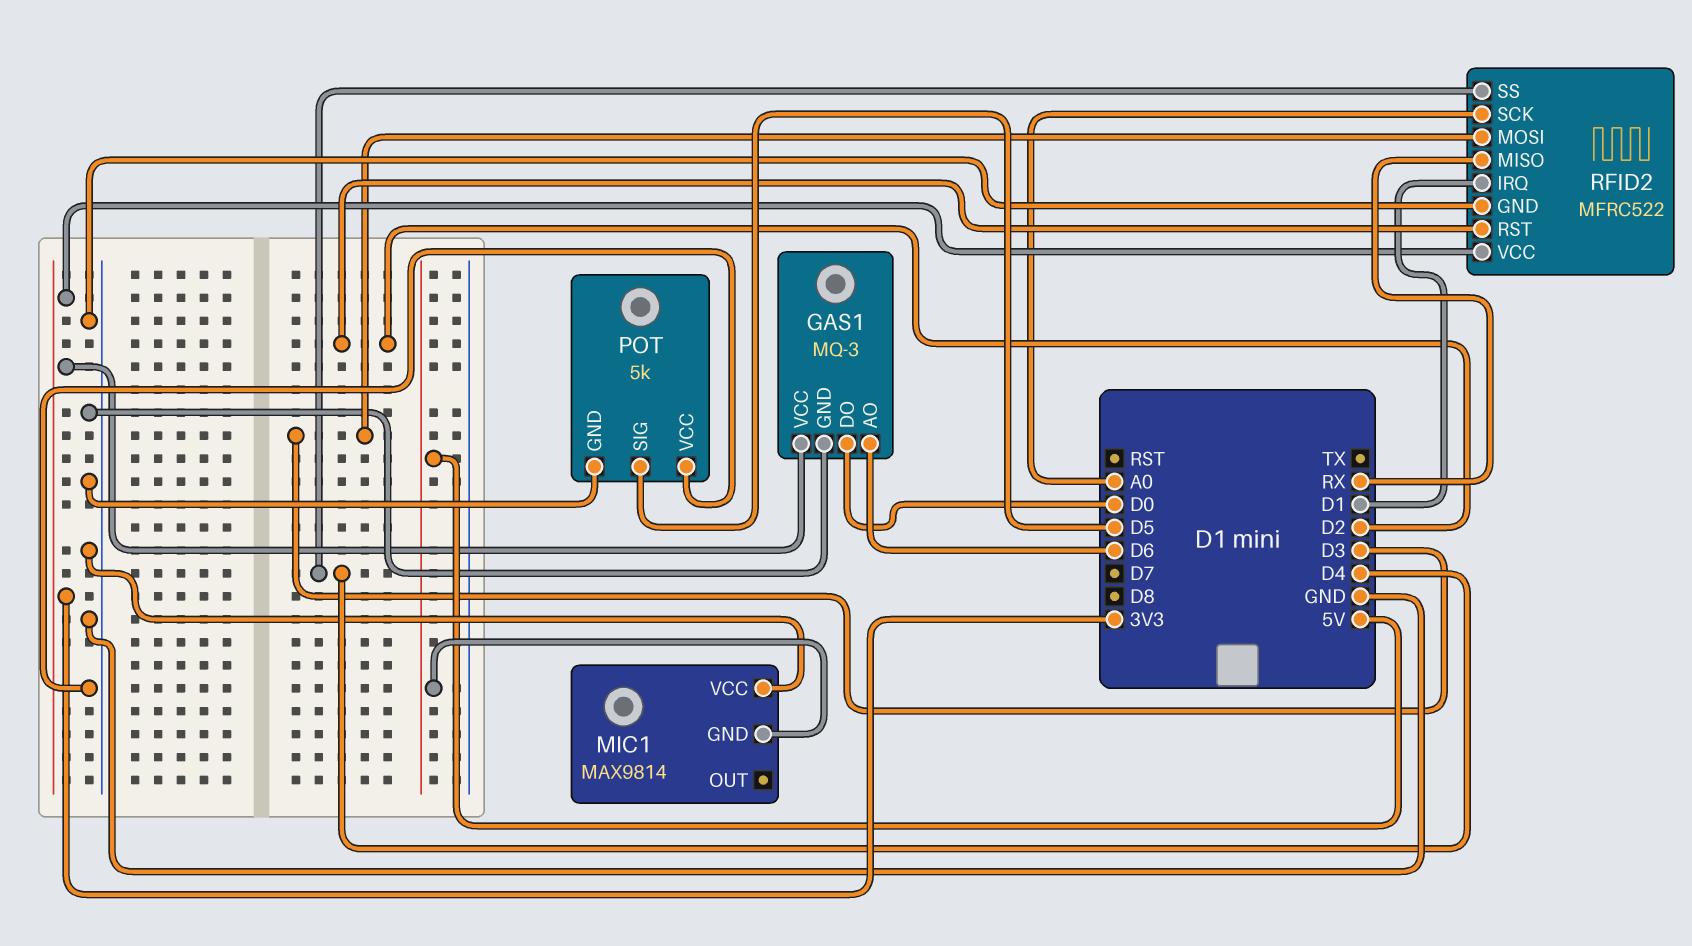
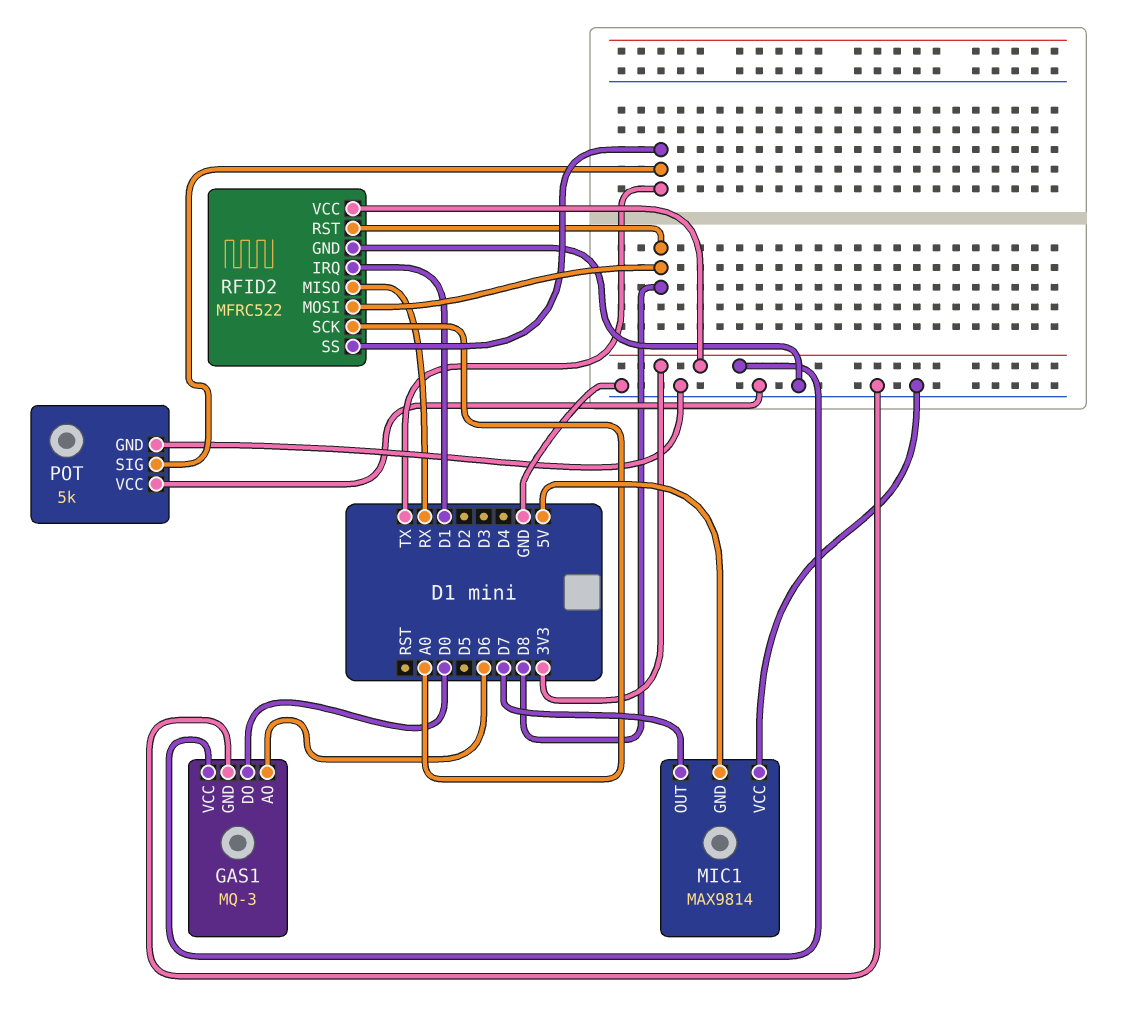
MIC1 pin OUT: none -> D7
POT pin SIG: D5 -> TX
RFID2 pin MOSI: D3 -> D8
RFID2 pin RST: D2 -> D8
RFID2 pin SS: D4 -> TX

